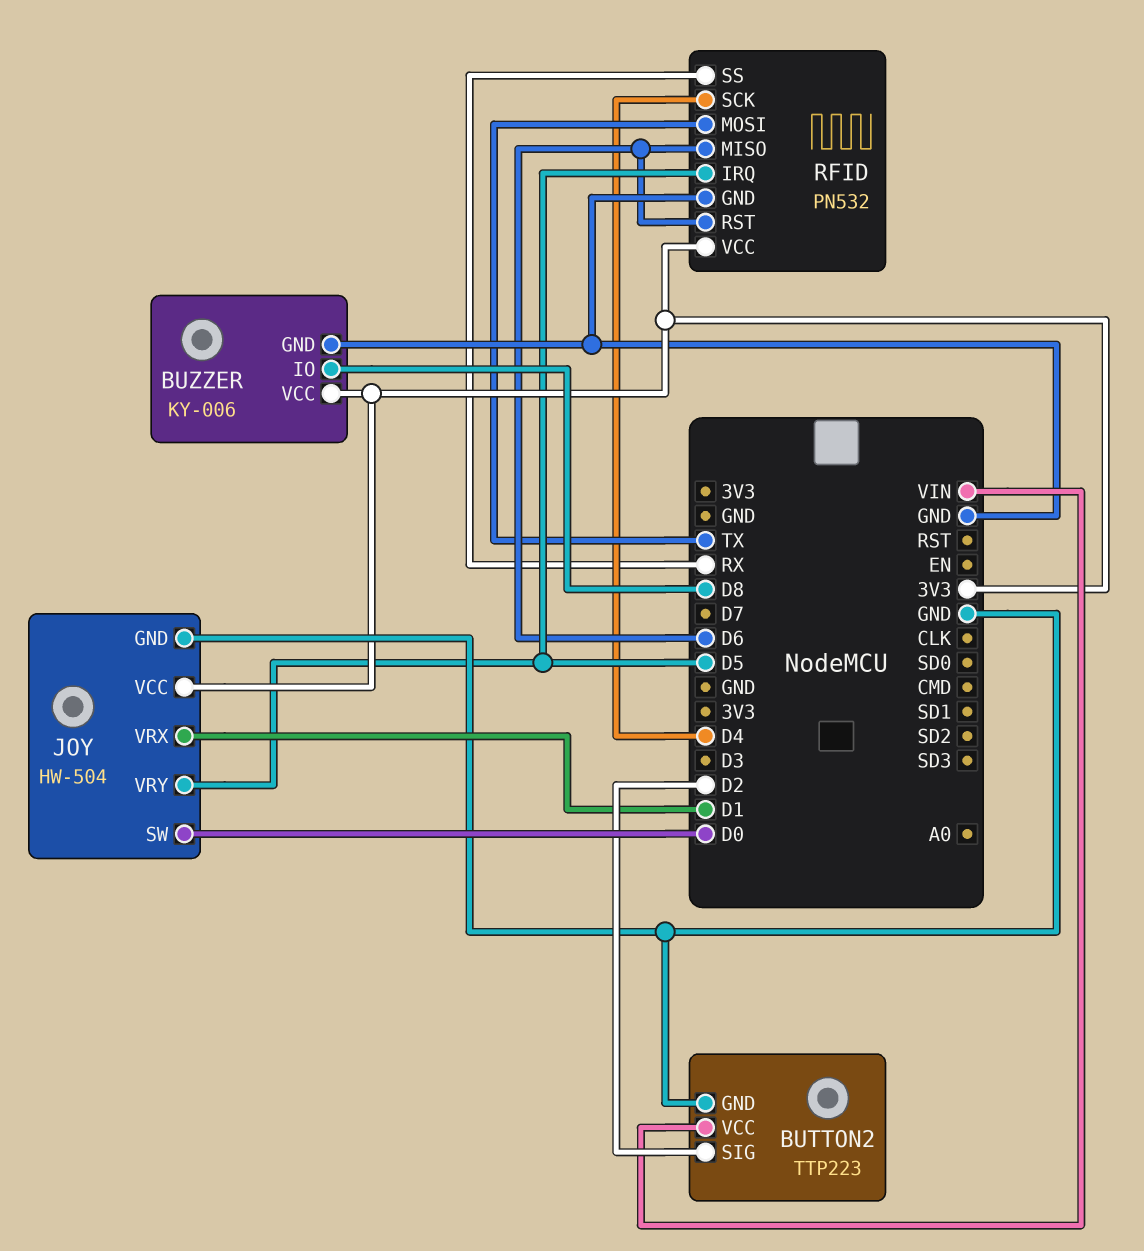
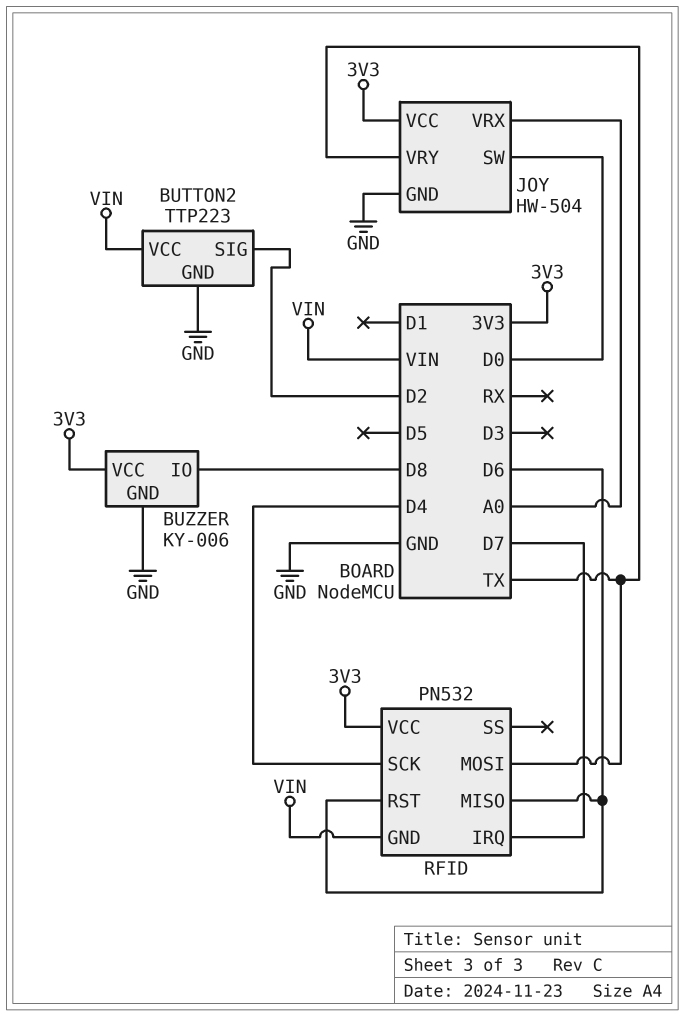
JOY pin VRX: D1 -> A0
JOY pin VRY: D5 -> TX
RFID pin GND: GND -> VIN
RFID pin IRQ: D5 -> D7
RFID pin SS: RX -> none

